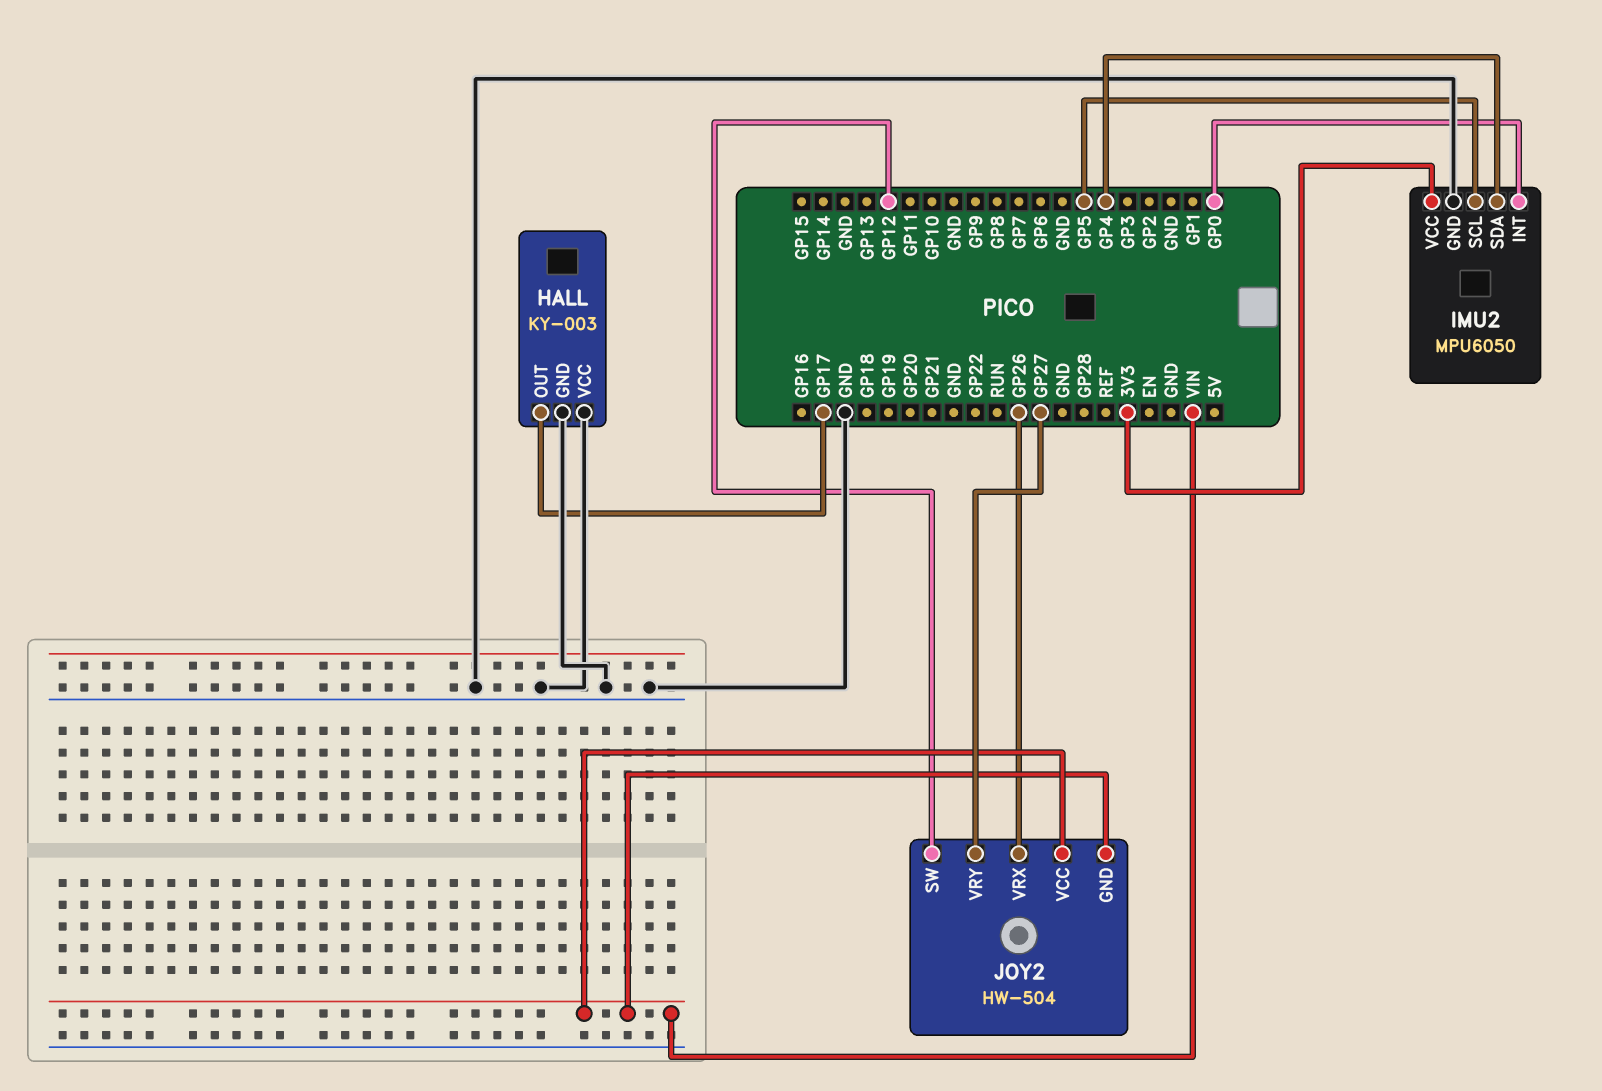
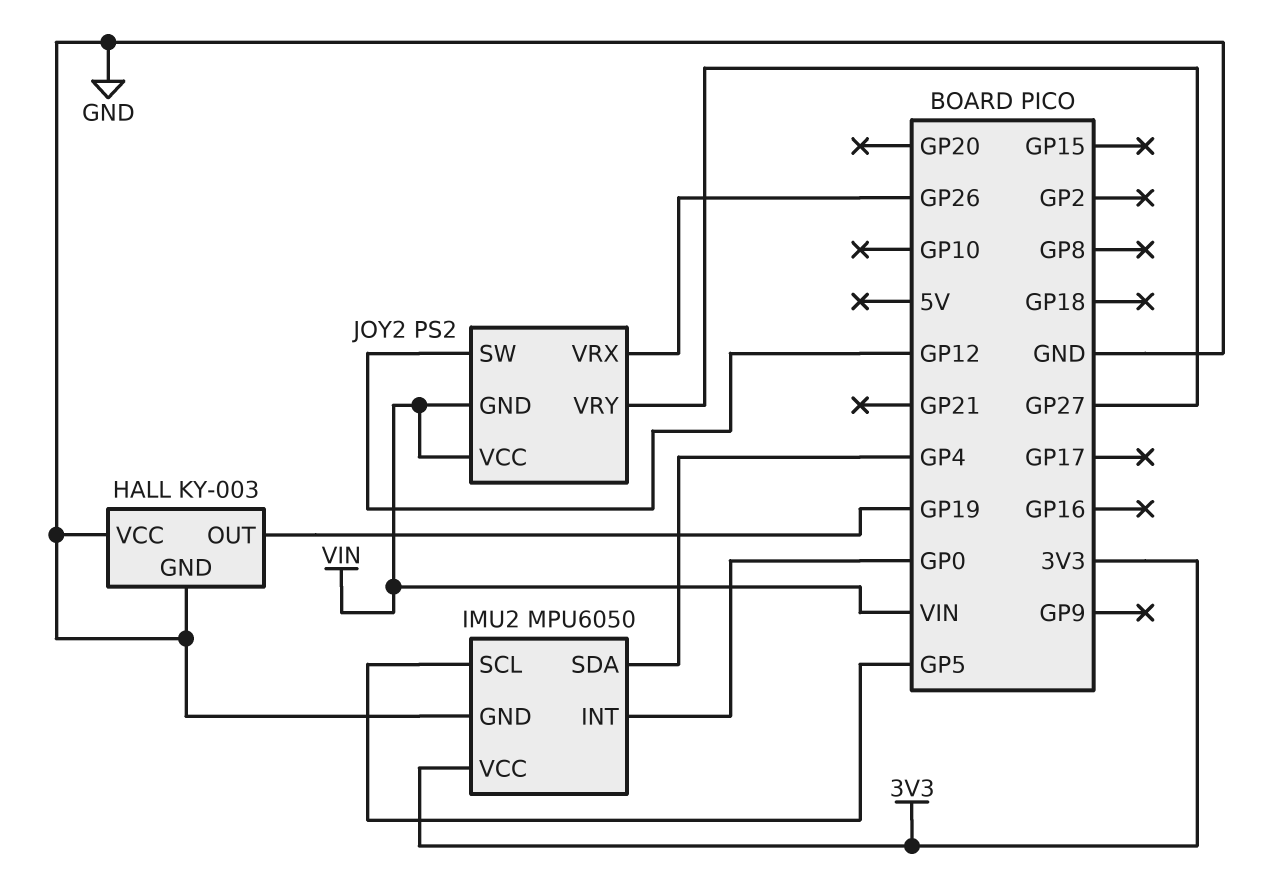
HALL pin OUT: GP17 -> GP19
JOY2: HW-504 -> PS2

